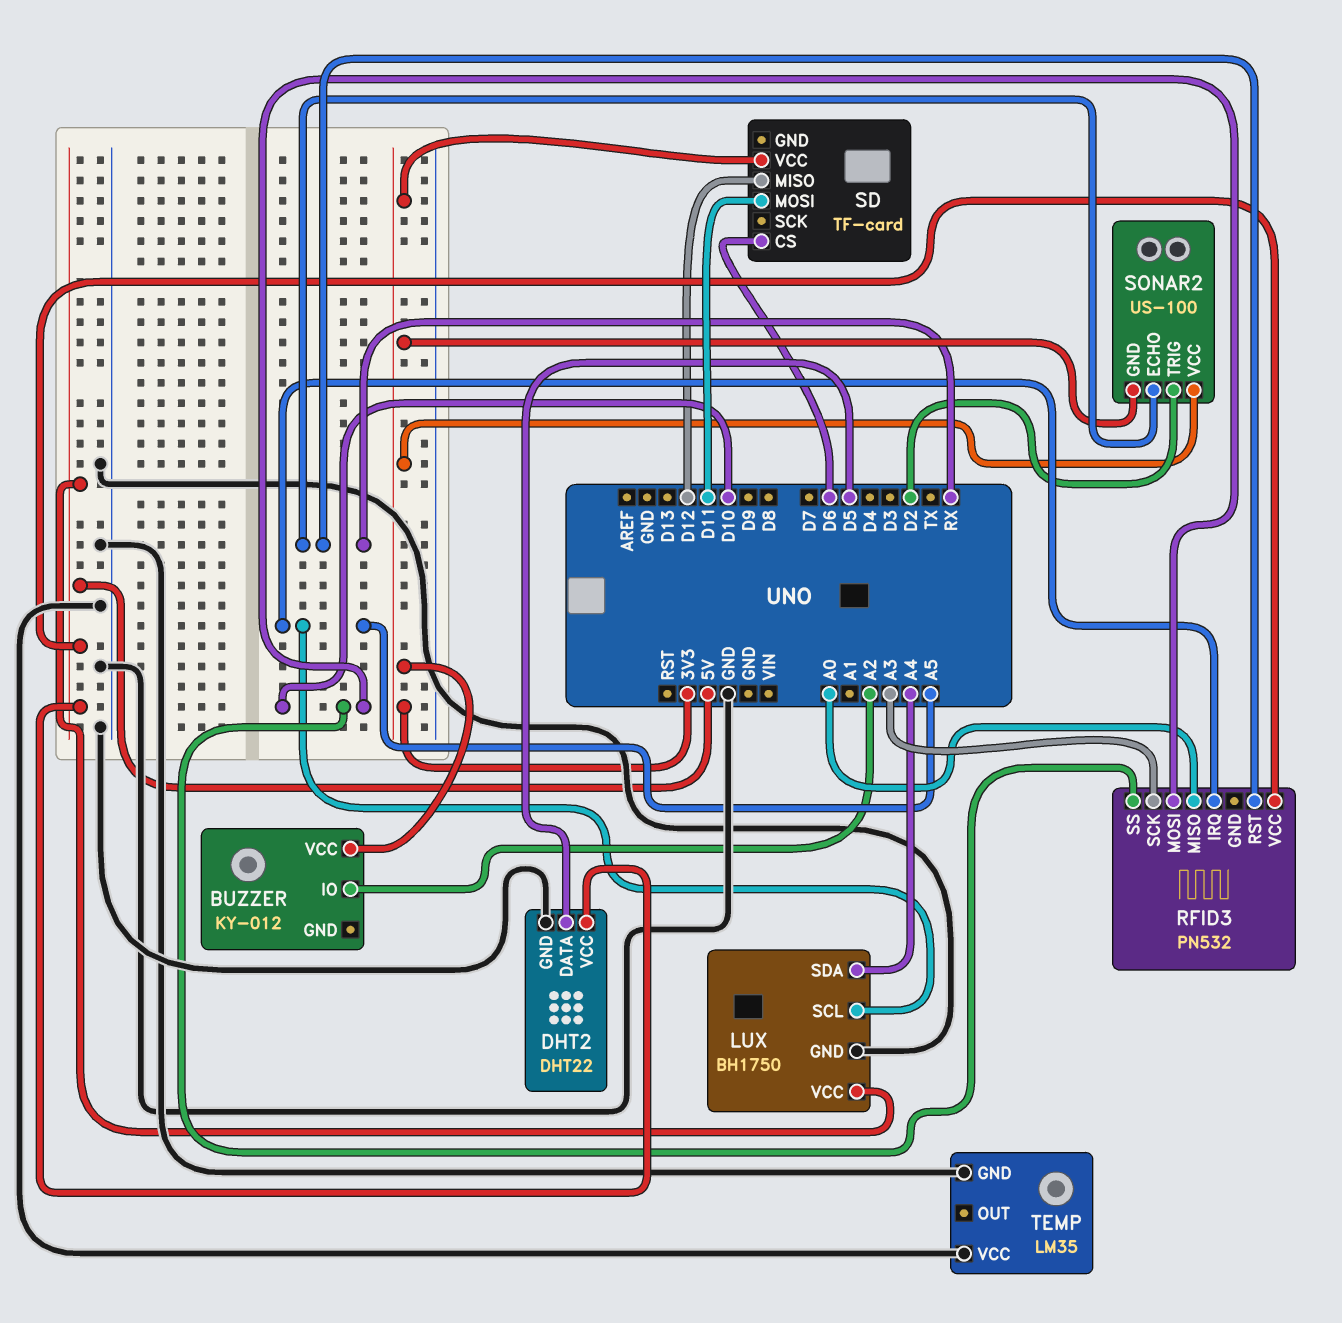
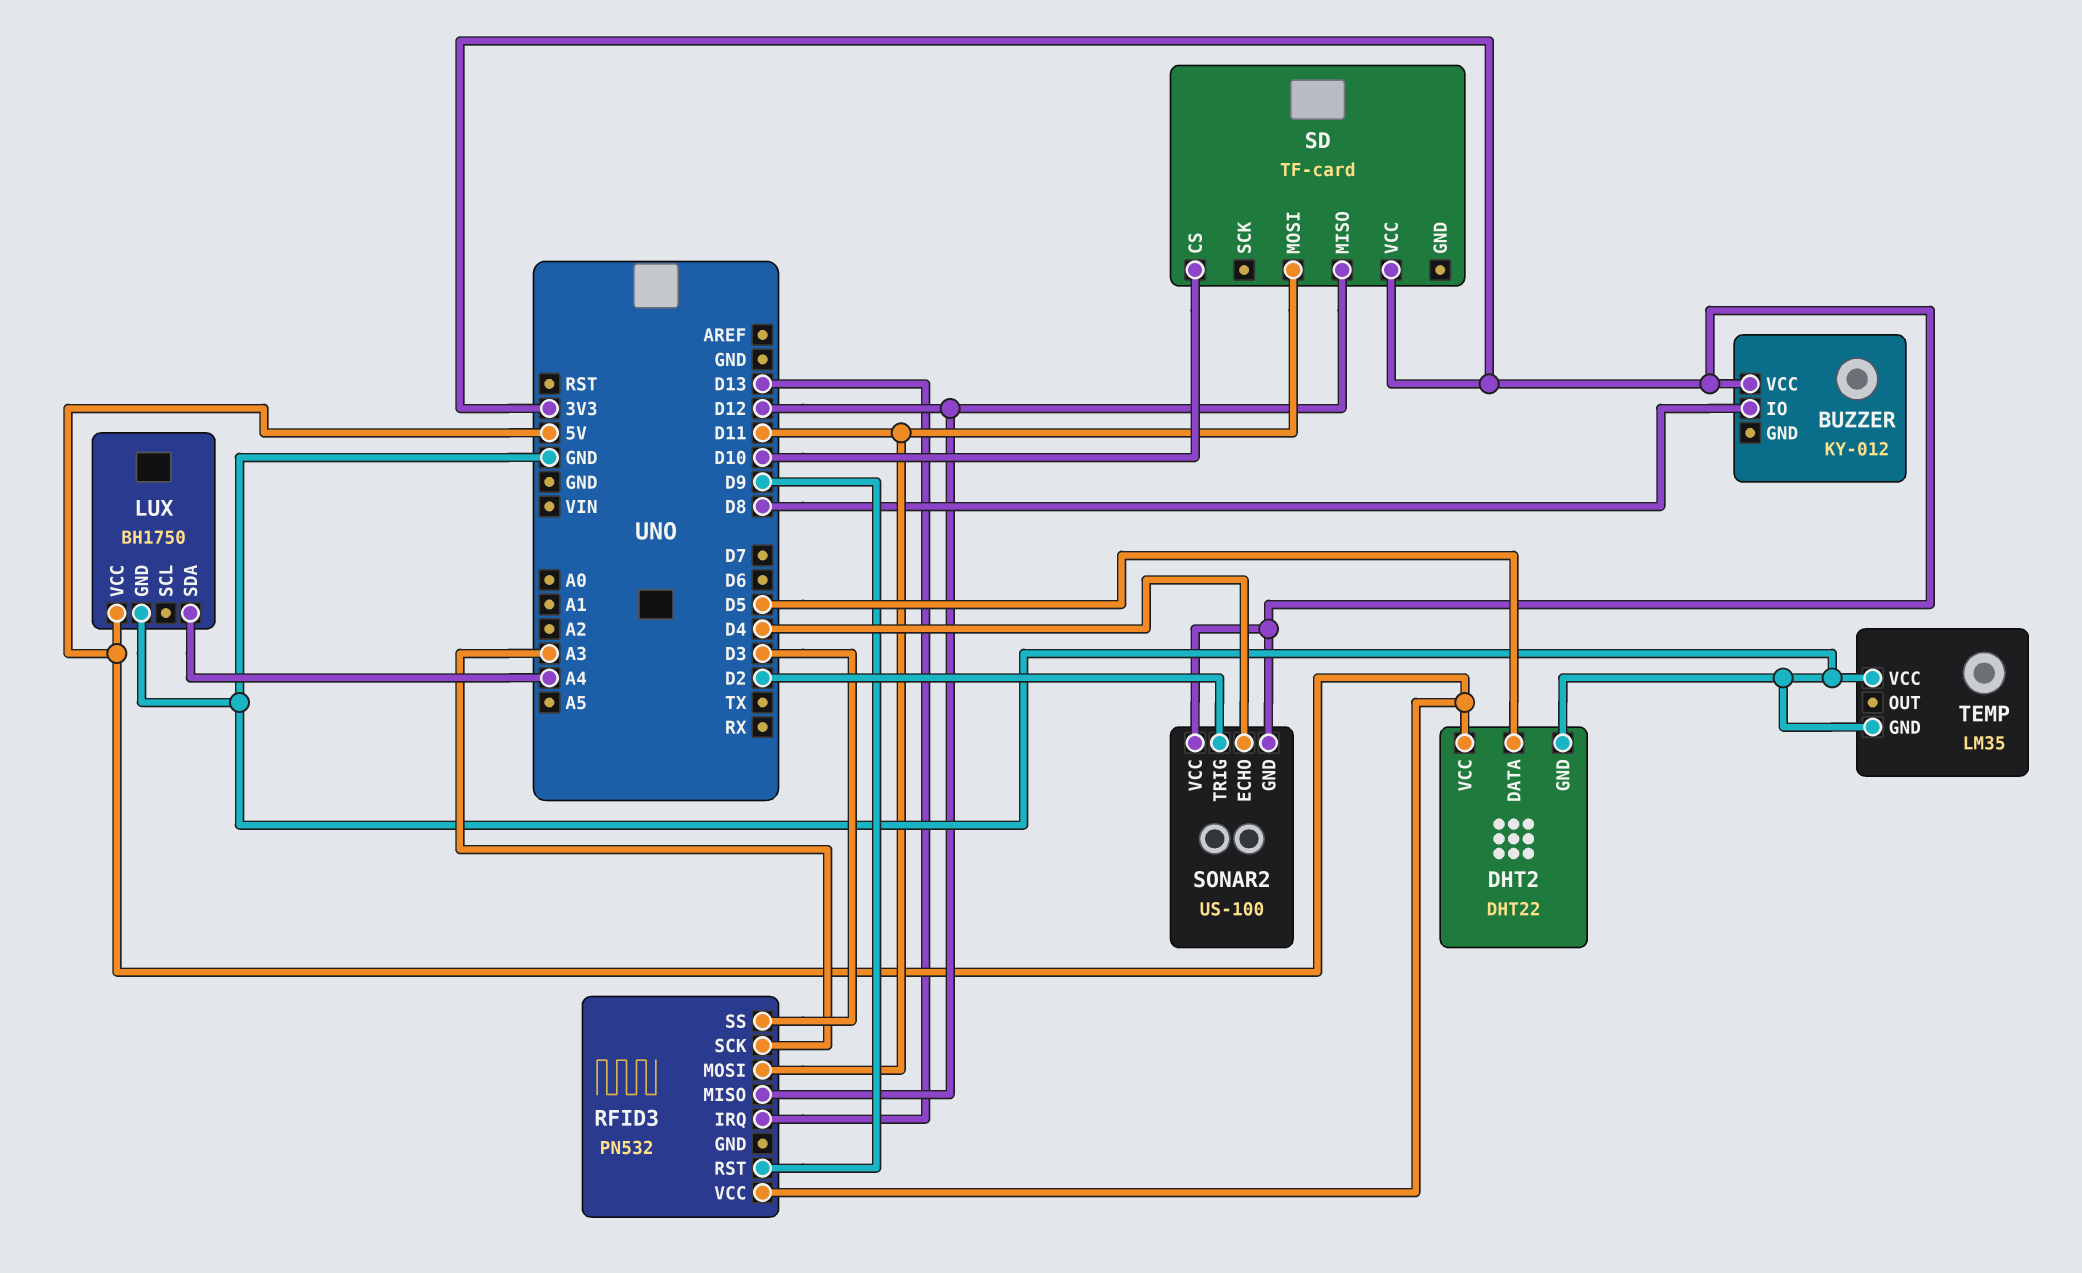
BUZZER pin IO: A2 -> D8
LUX pin SCL: A5 -> none
RFID3 pin IRQ: A5 -> D13
RFID3 pin MISO: A0 -> D12
RFID3 pin MOSI: D10 -> D11
RFID3 pin RST: RX -> D9
RFID3 pin SS: D10 -> D3
SD pin CS: D6 -> D10
SONAR2 pin ECHO: RX -> D4

